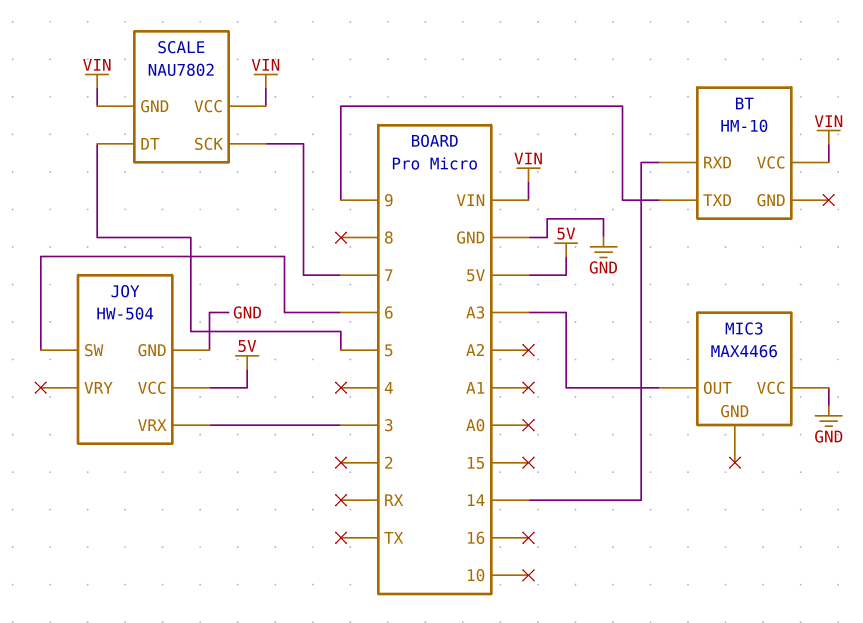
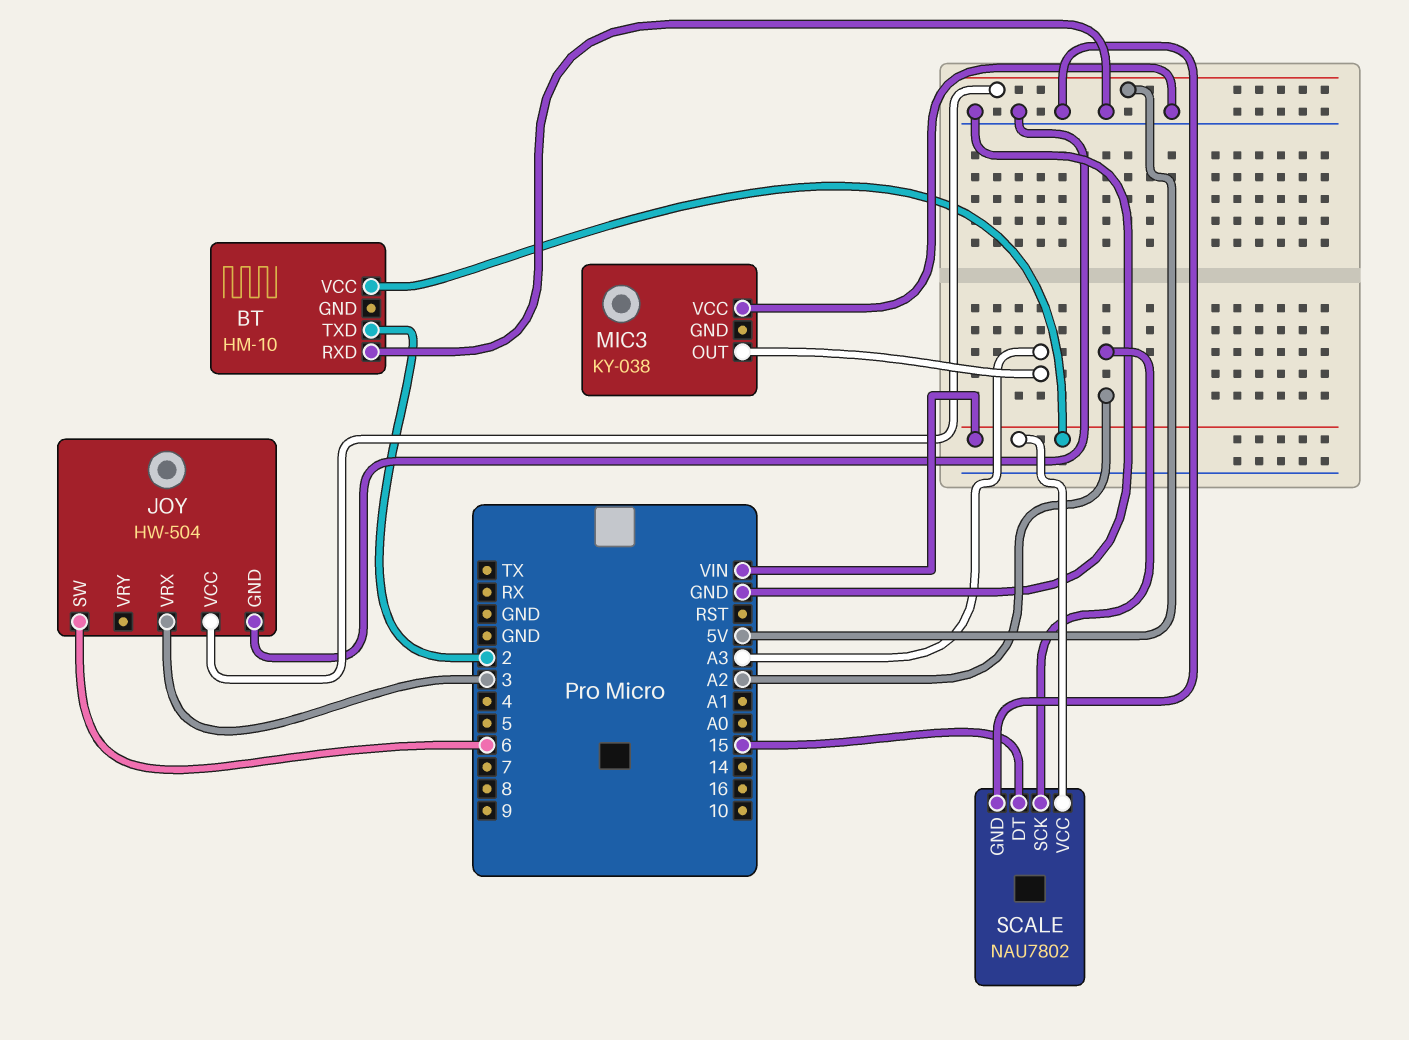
BT pin RXD: 14 -> GND
BT pin TXD: 9 -> 2
MIC3: MAX4466 -> KY-038
SCALE pin DT: 5 -> 15
SCALE pin GND: VIN -> GND
SCALE pin SCK: 7 -> A2

